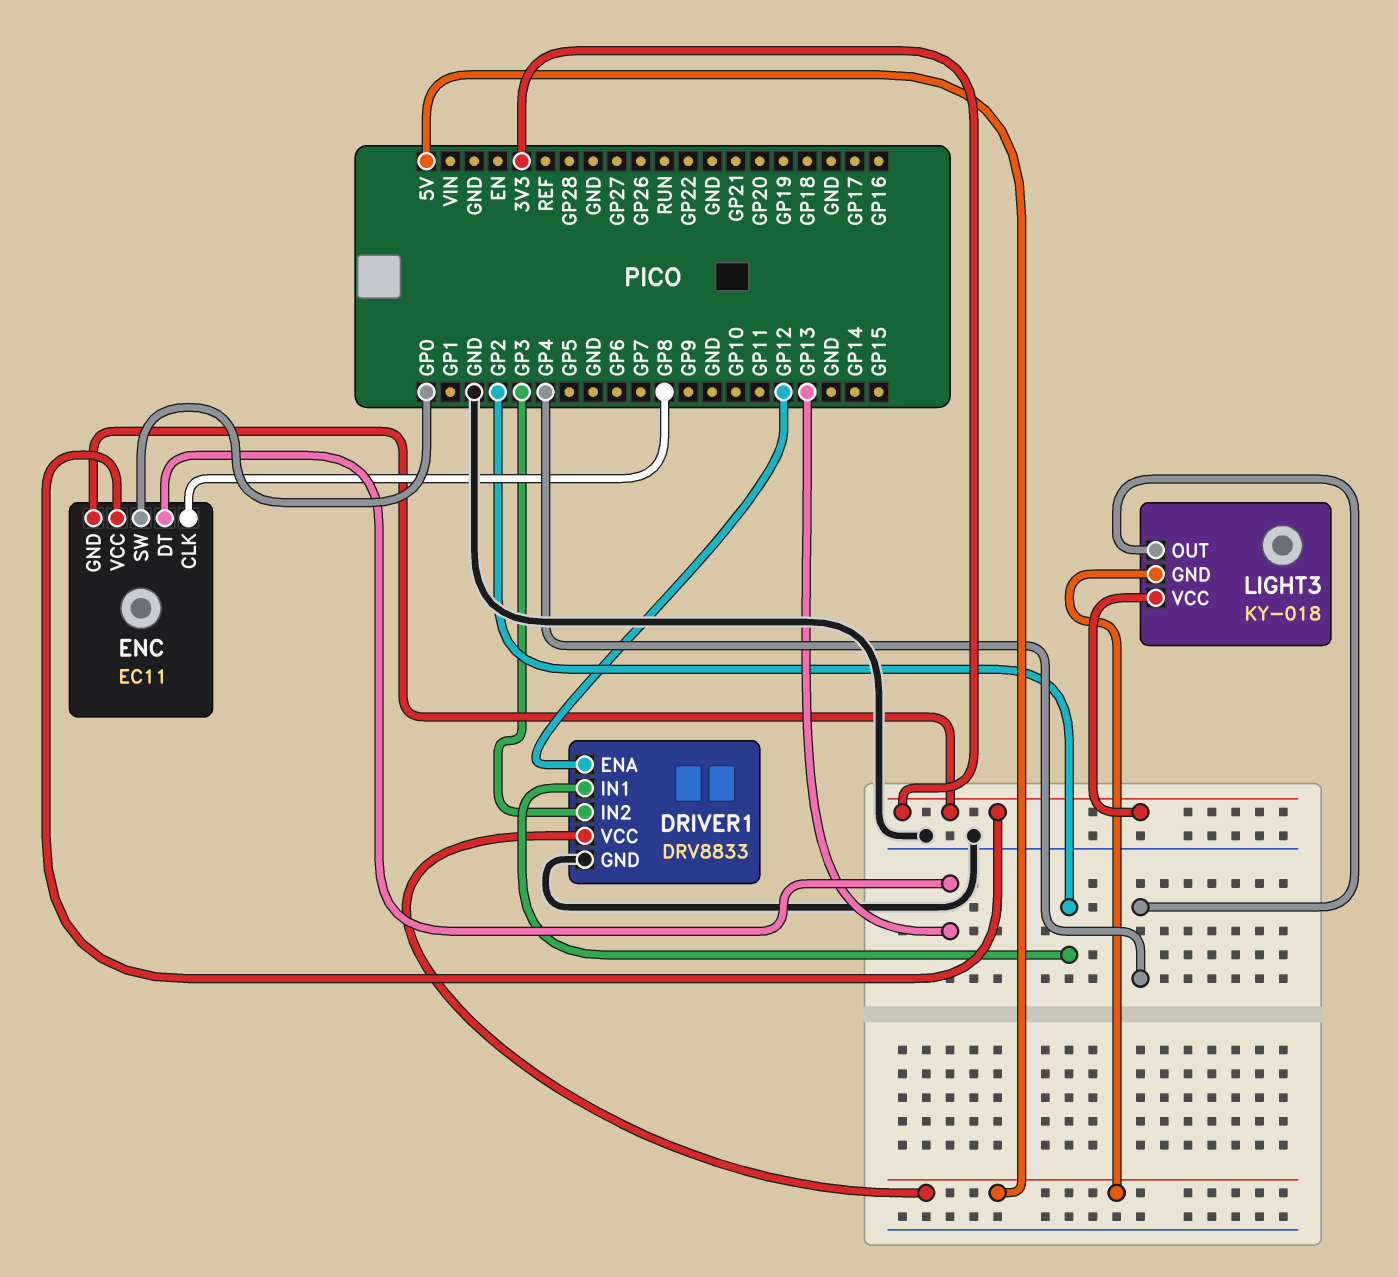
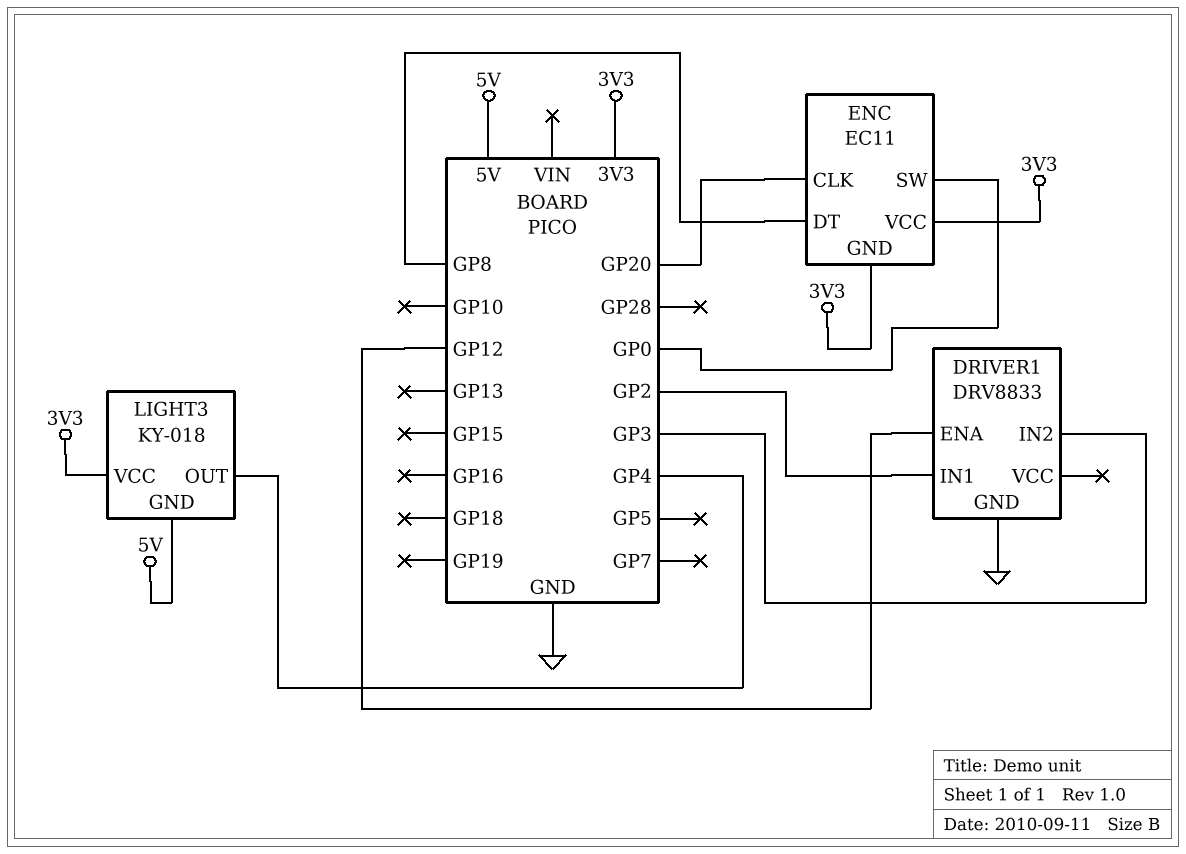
DRIVER1 pin VCC: 5V -> none
ENC pin CLK: GP8 -> GP20
ENC pin DT: GP13 -> GP8

